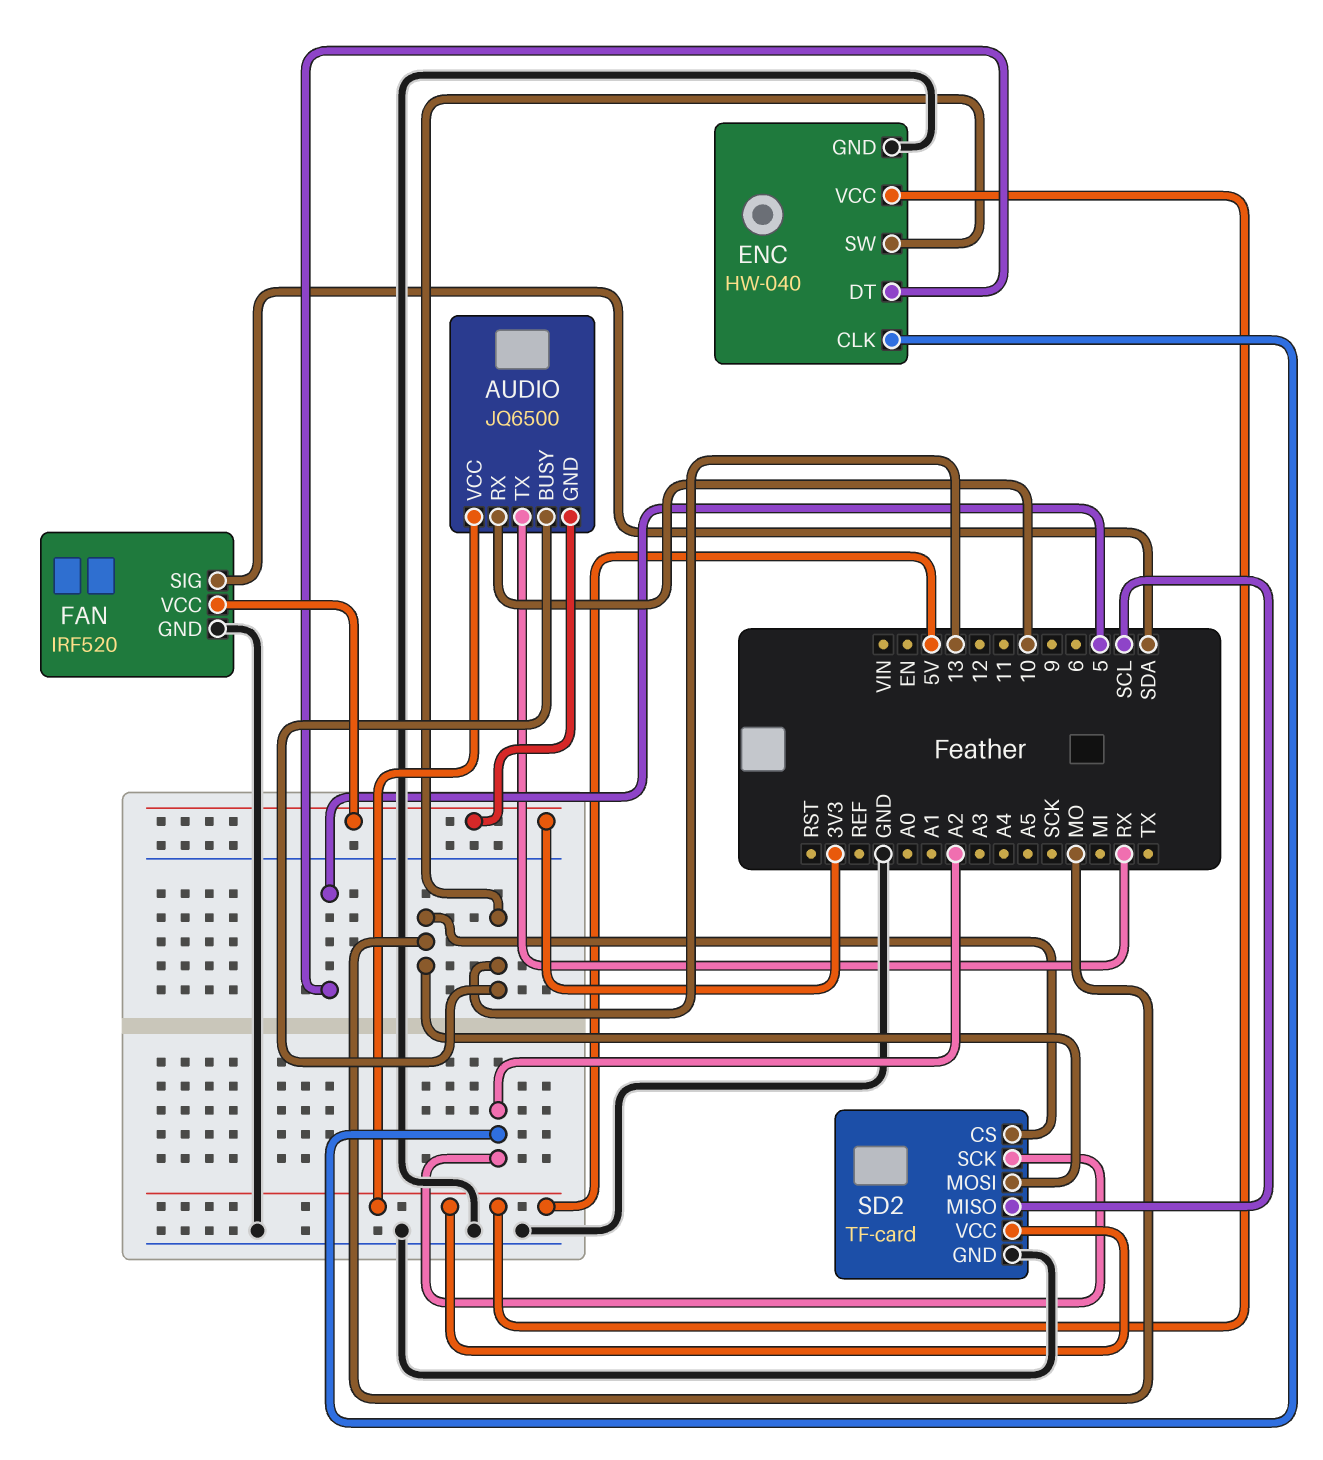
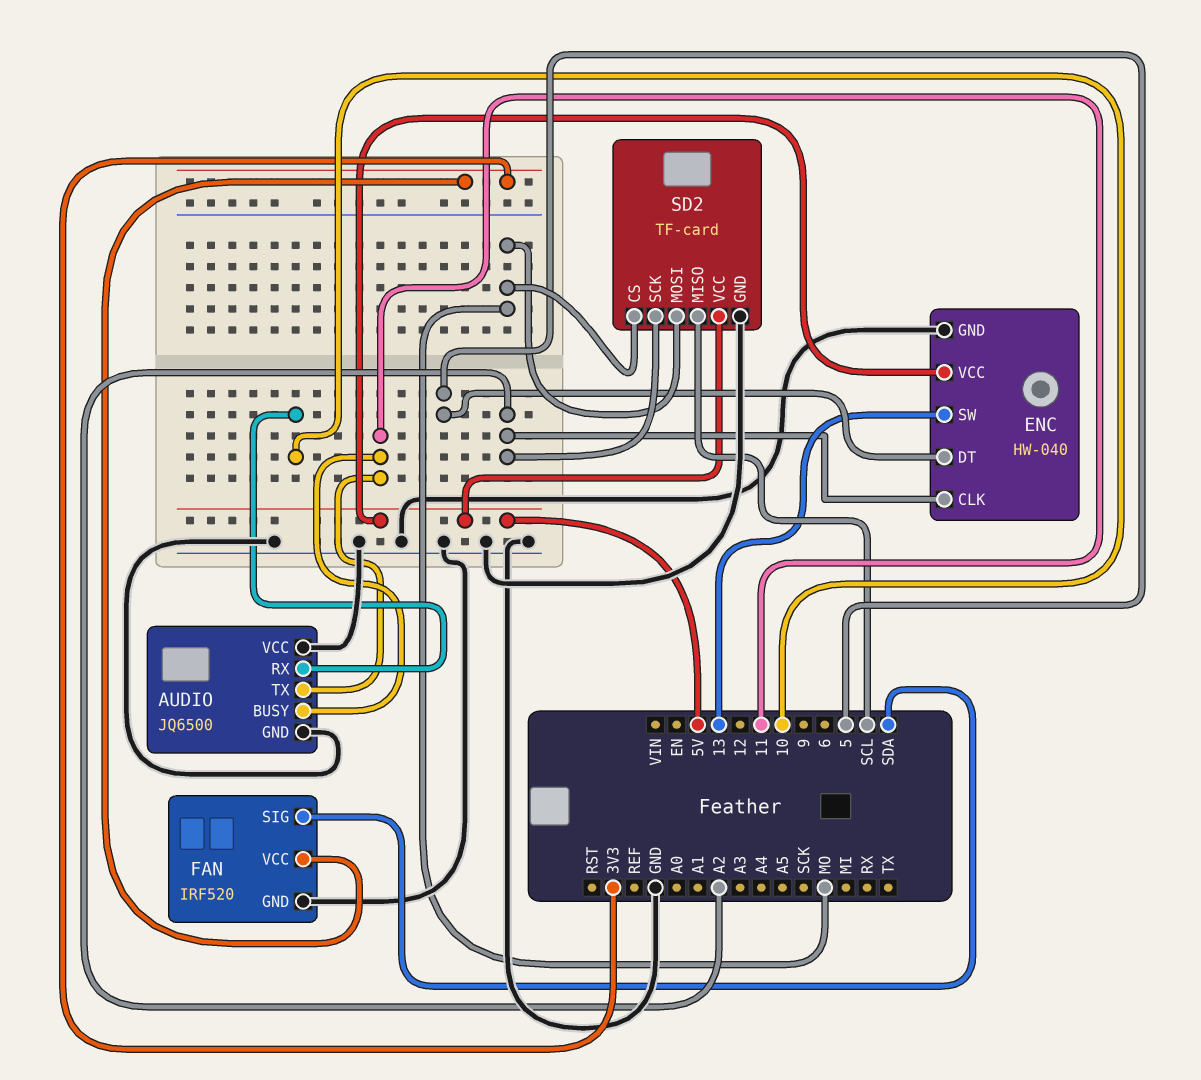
AUDIO pin BUSY: 13 -> 11
AUDIO pin GND: 3V3 -> GND
AUDIO pin TX: RX -> 11
AUDIO pin VCC: 5V -> GND

